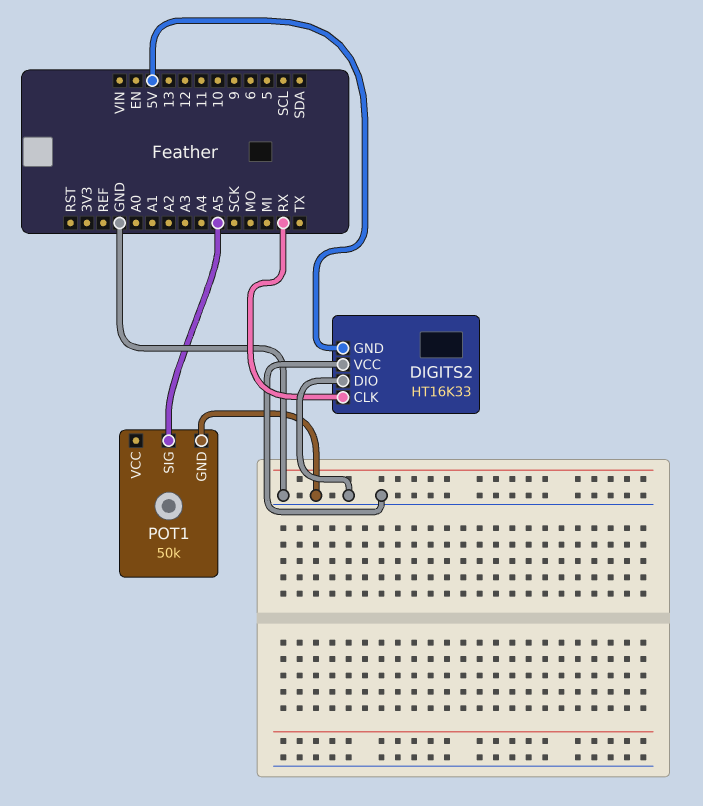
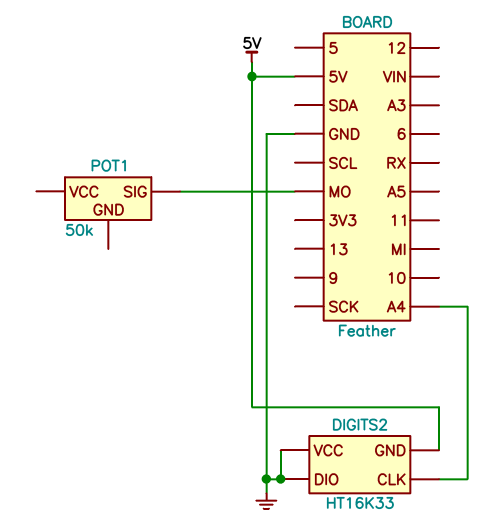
DIGITS2 pin CLK: RX -> A4
POT1 pin GND: GND -> none
POT1 pin SIG: A5 -> MO

